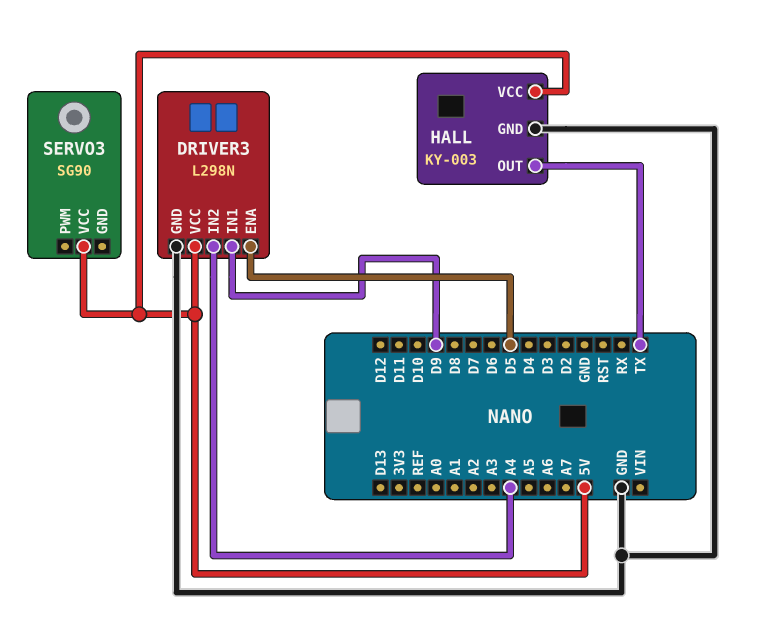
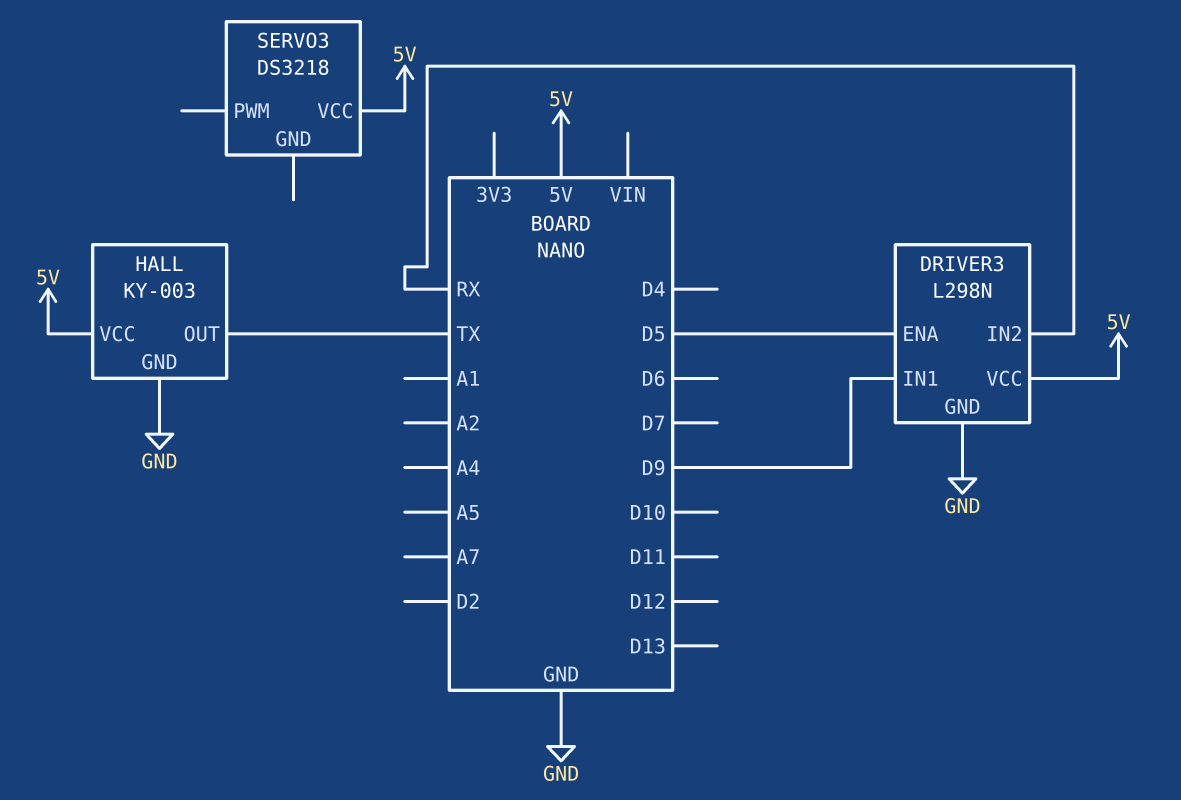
DRIVER3 pin IN2: A4 -> RX
SERVO3: SG90 -> DS3218

